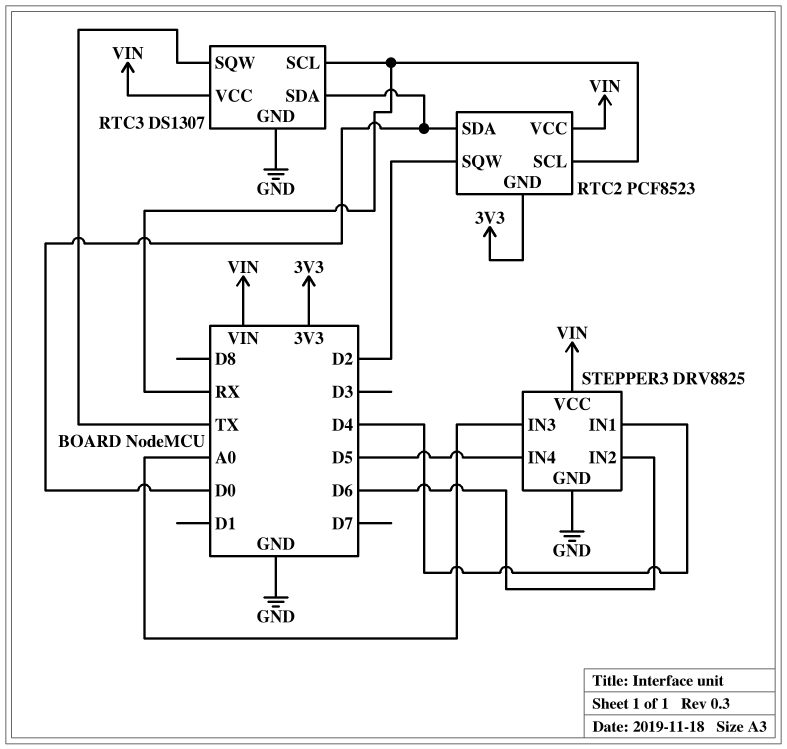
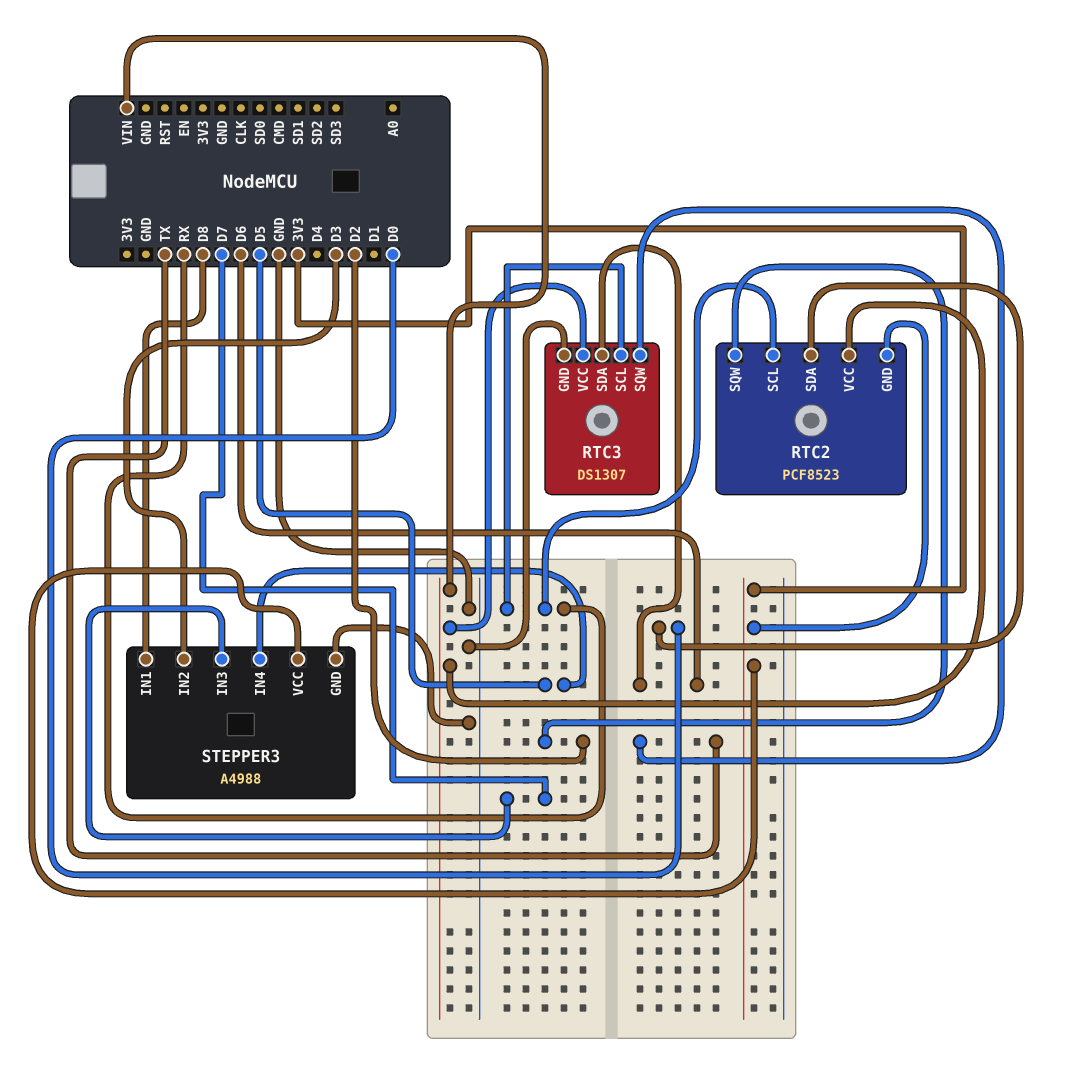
RTC3 pin SDA: D0 -> D6
STEPPER3: DRV8825 -> A4988
STEPPER3 pin IN1: D4 -> D8
STEPPER3 pin IN2: D6 -> D3
STEPPER3 pin IN3: A0 -> D7
STEPPER3 pin VCC: VIN -> 3V3

